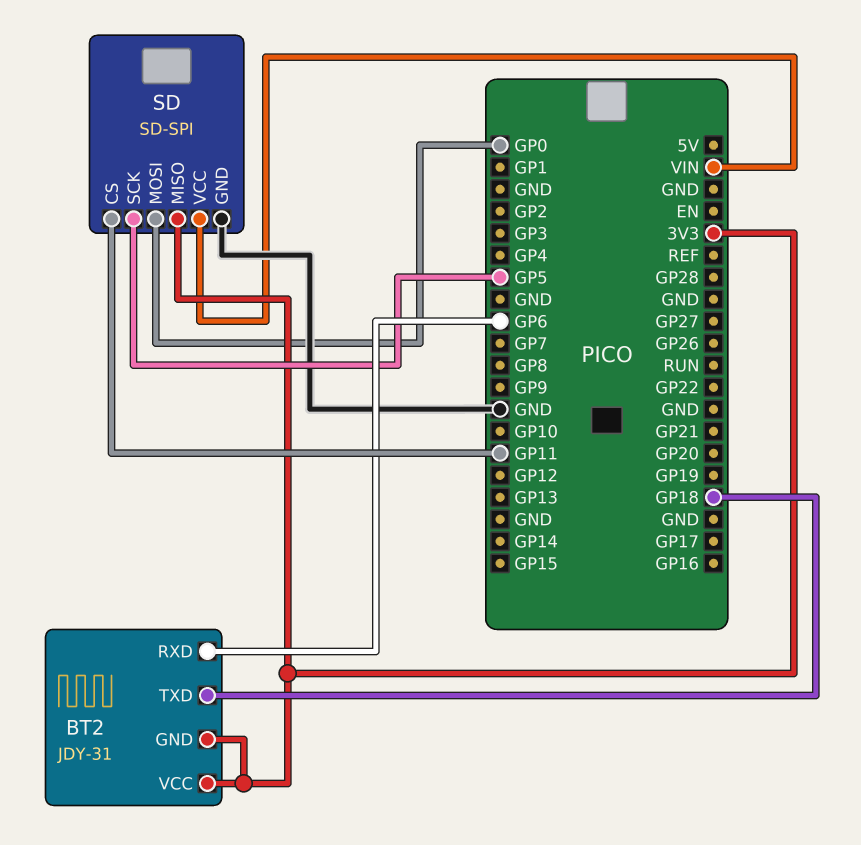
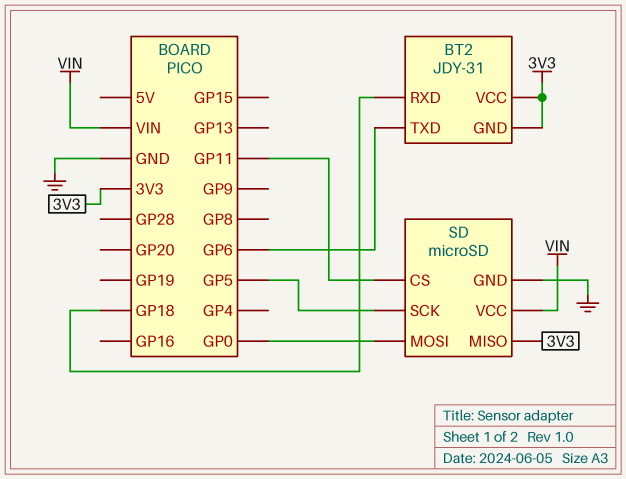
BT2 pin RXD: GP6 -> GP18
BT2 pin TXD: GP18 -> GP6
SD: SD-SPI -> microSD

